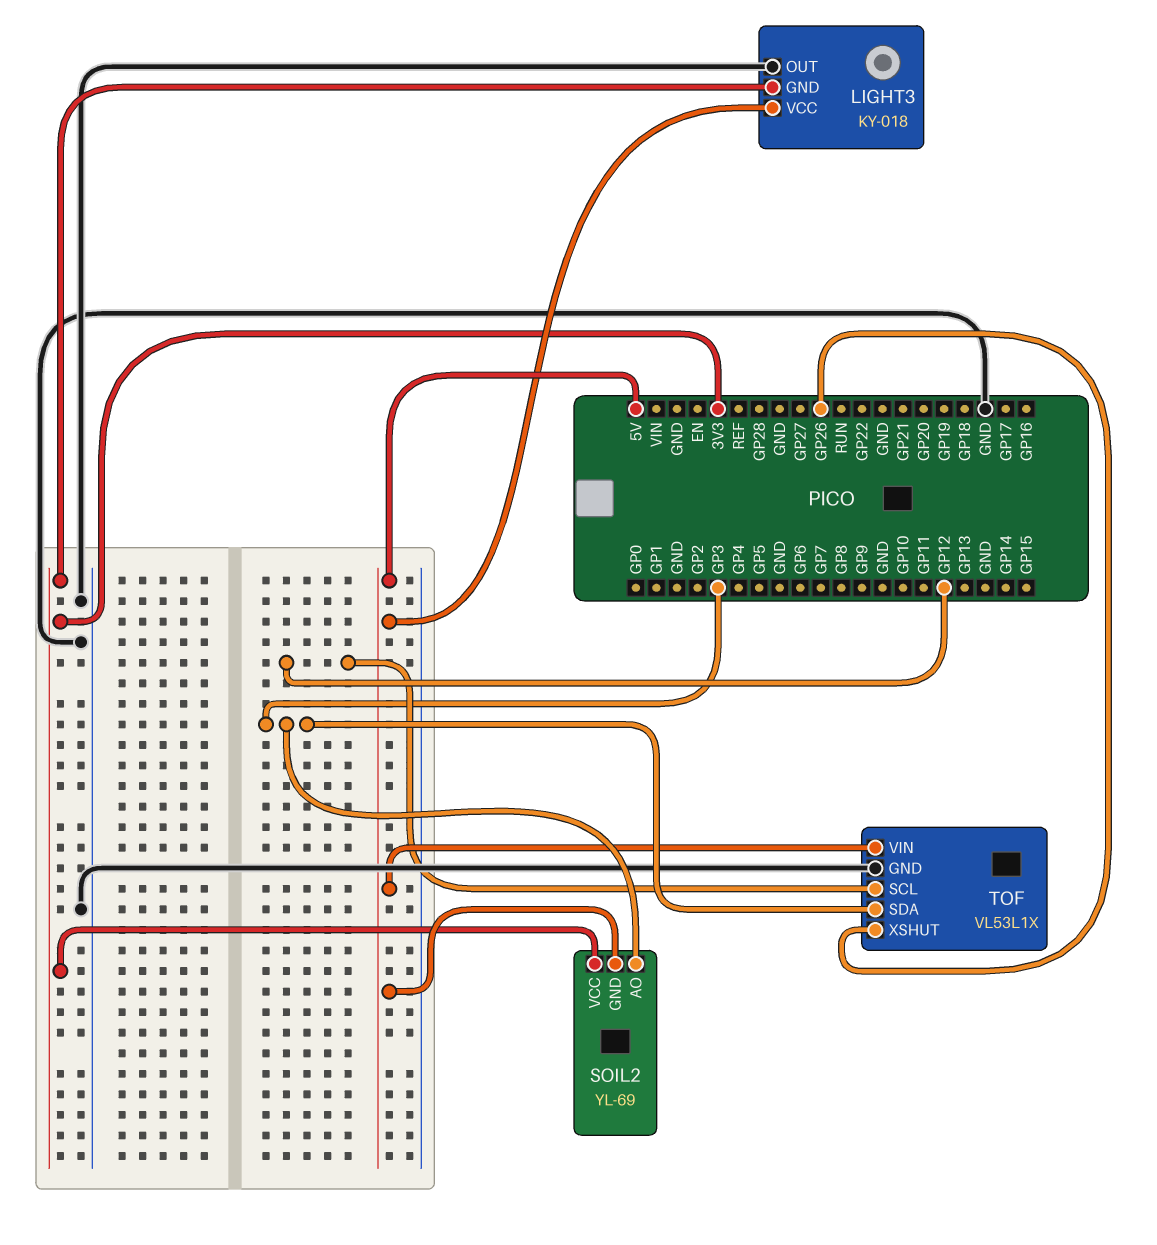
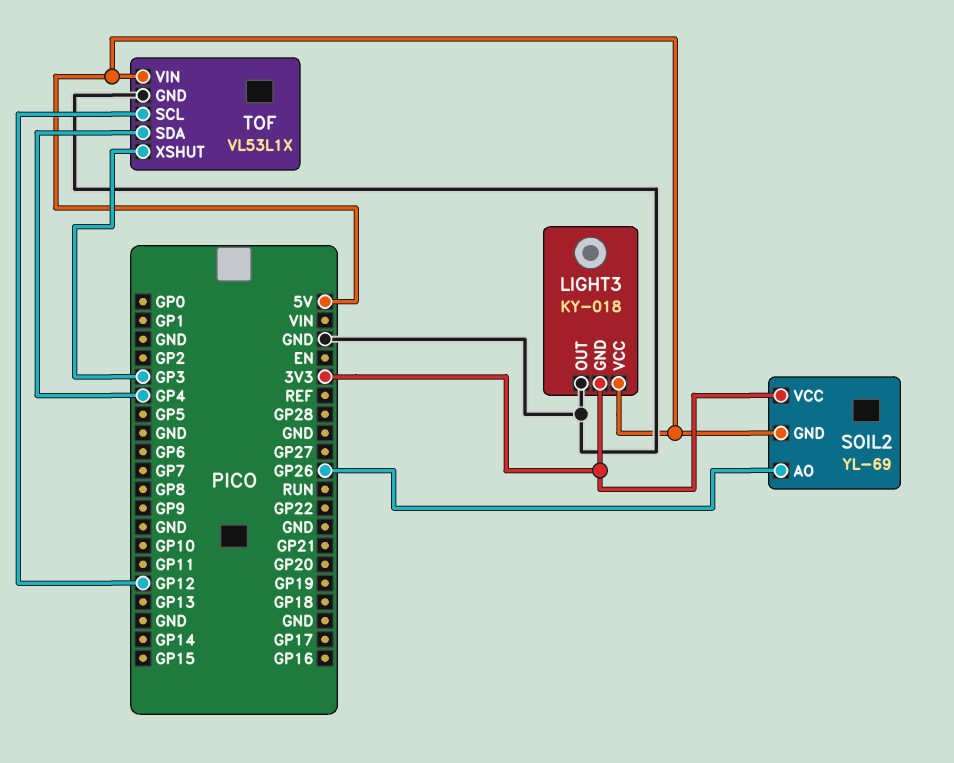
SOIL2 pin AO: GP3 -> GP26
TOF pin SDA: GP3 -> GP4
TOF pin XSHUT: GP26 -> GP3

